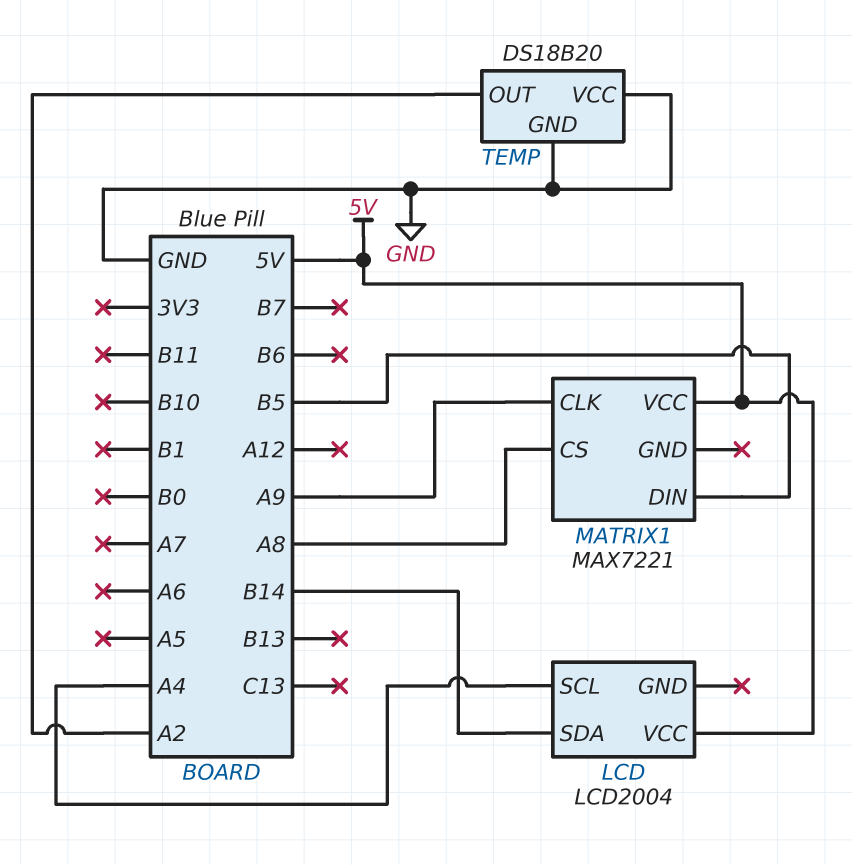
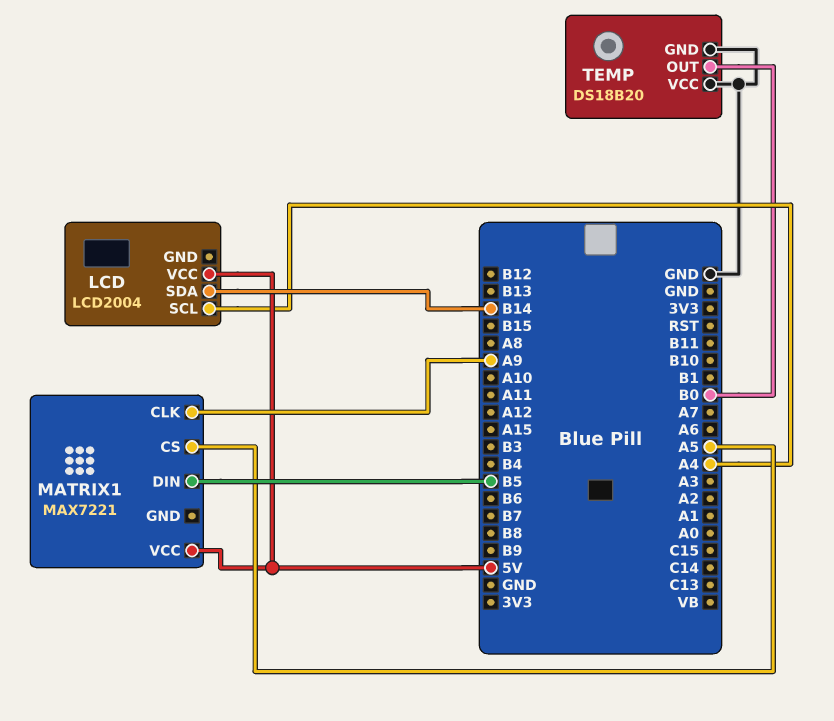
MATRIX1 pin CS: A8 -> A5
TEMP pin OUT: A2 -> B0

